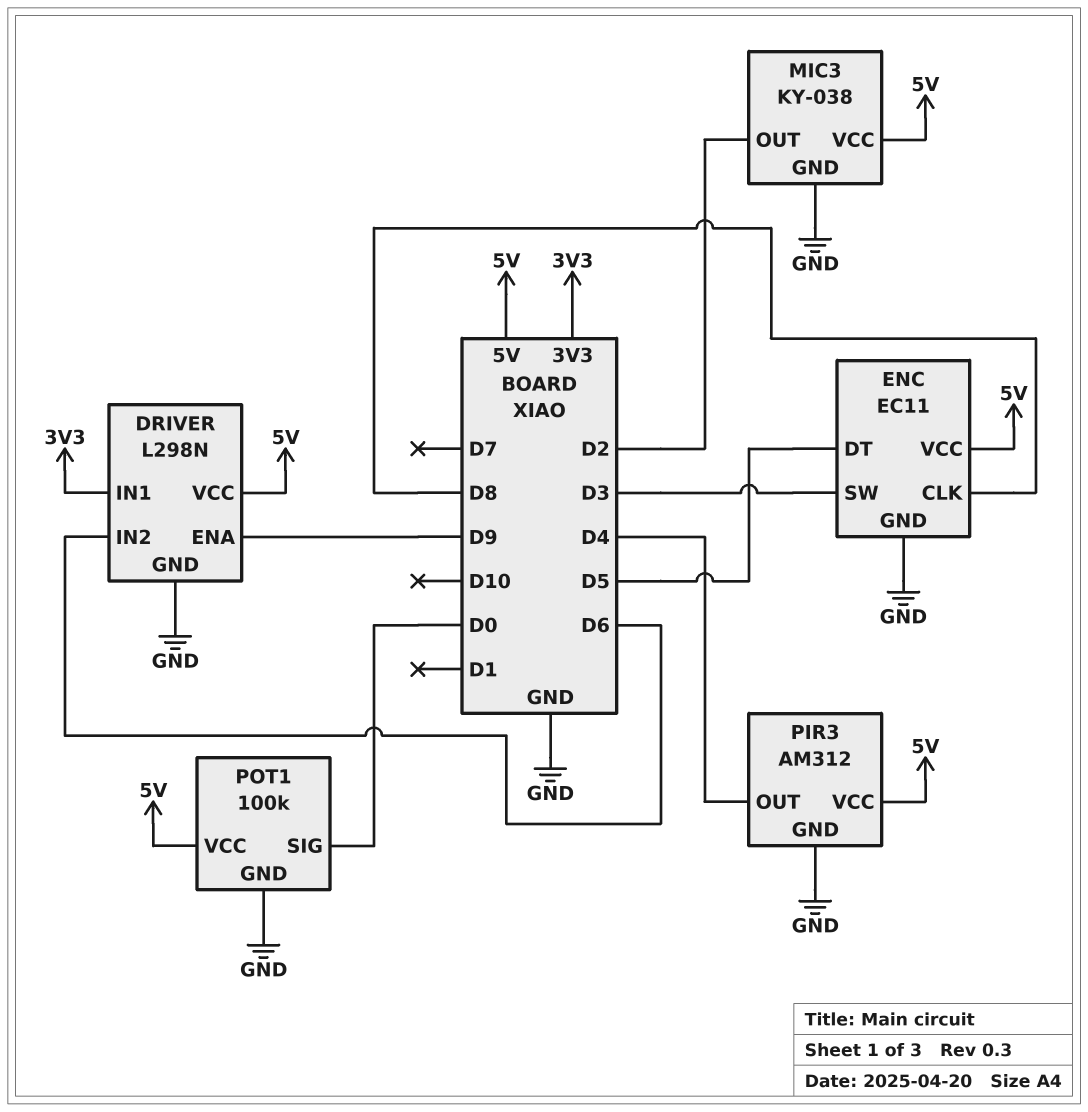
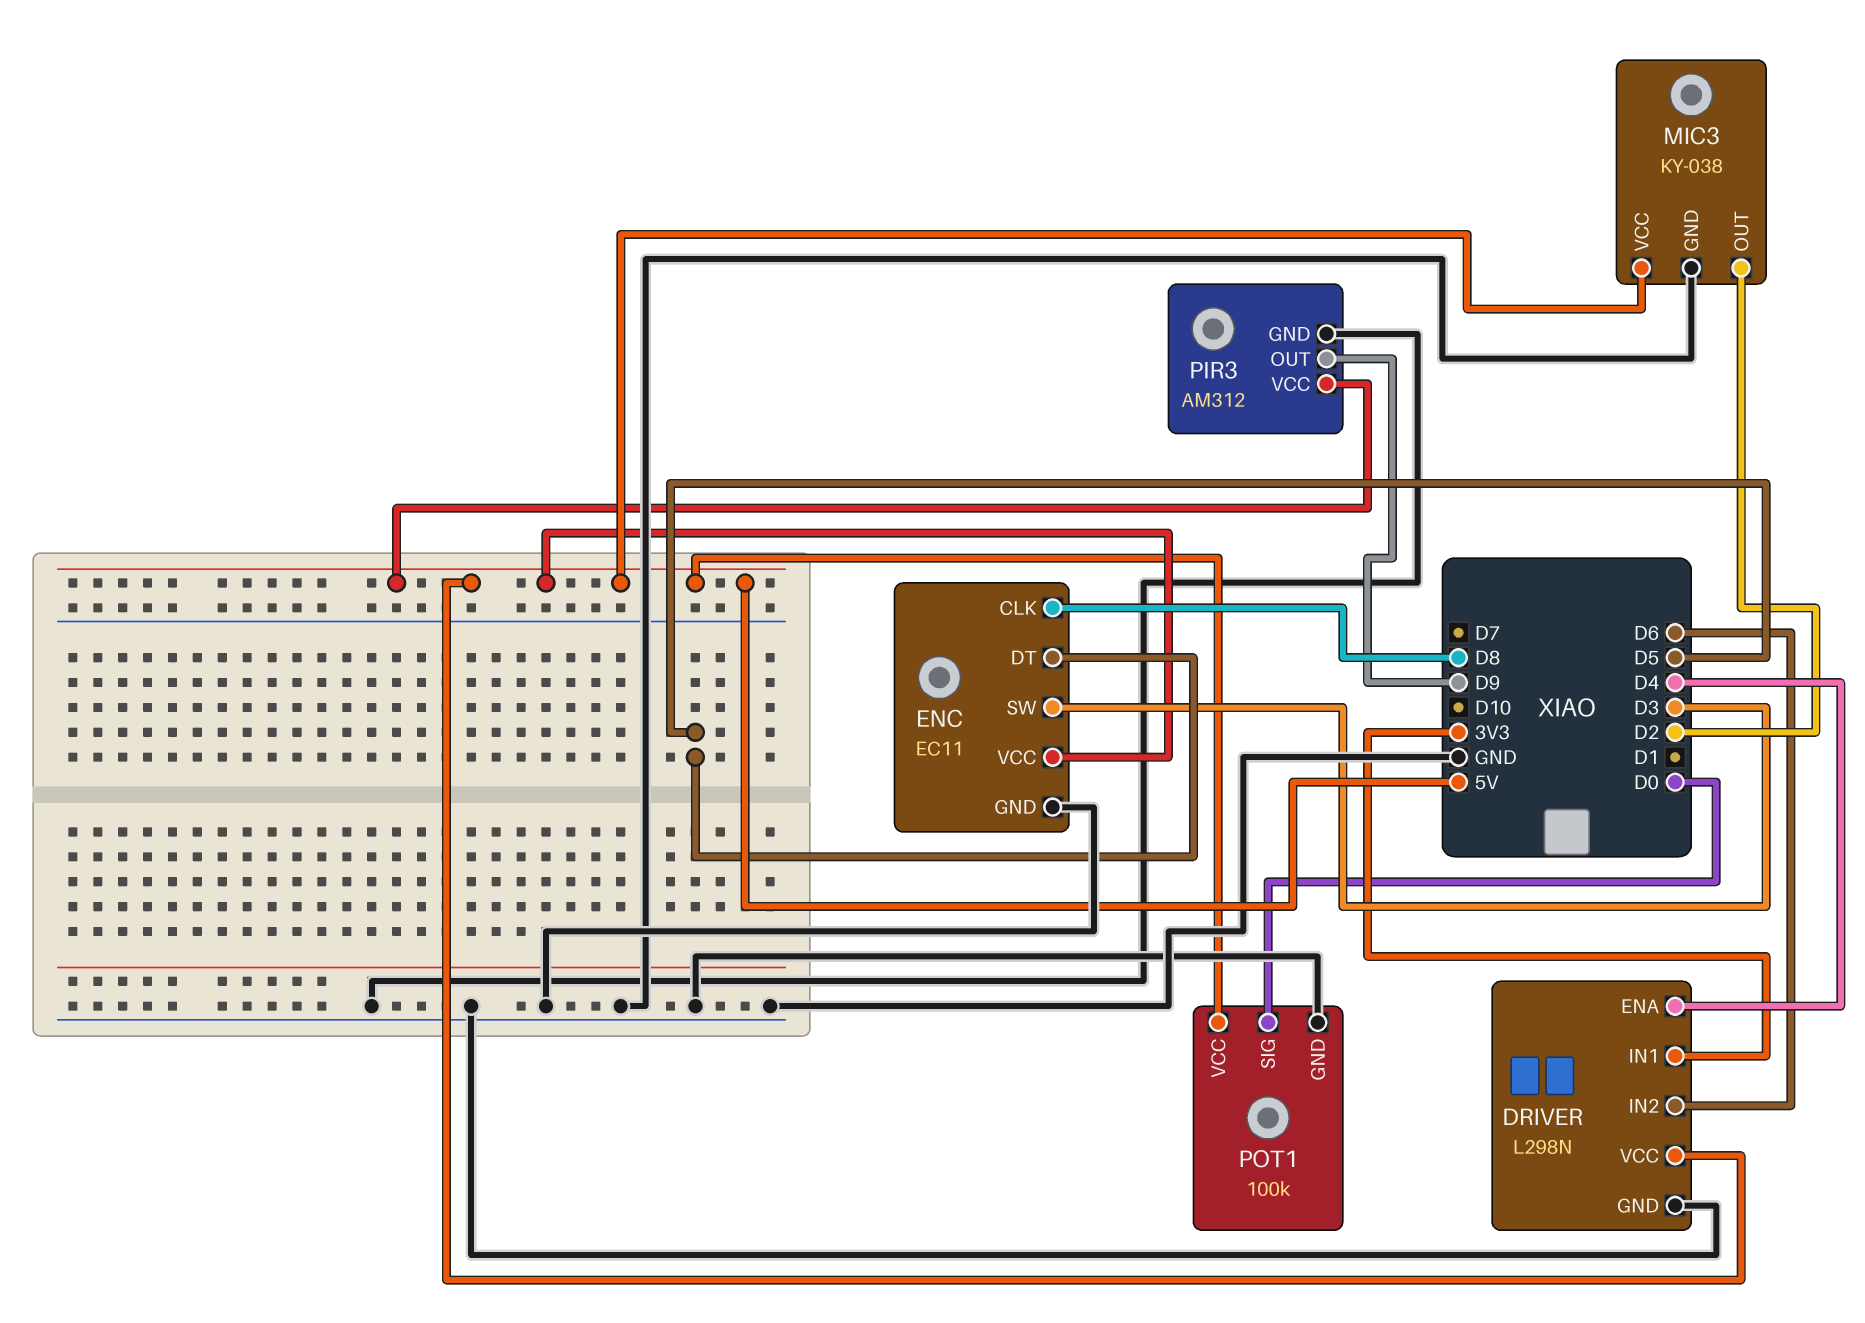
DRIVER pin ENA: D9 -> D4
PIR3 pin OUT: D4 -> D9

